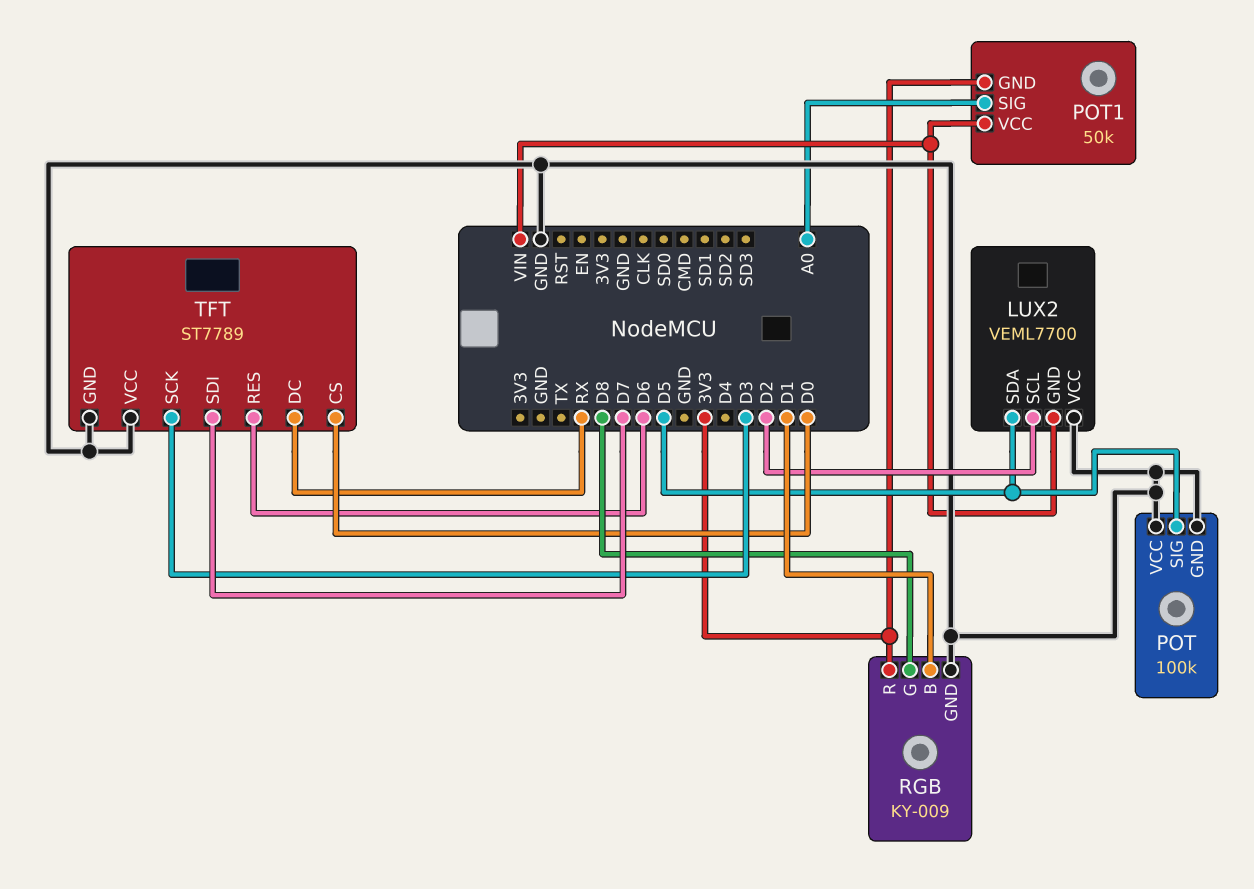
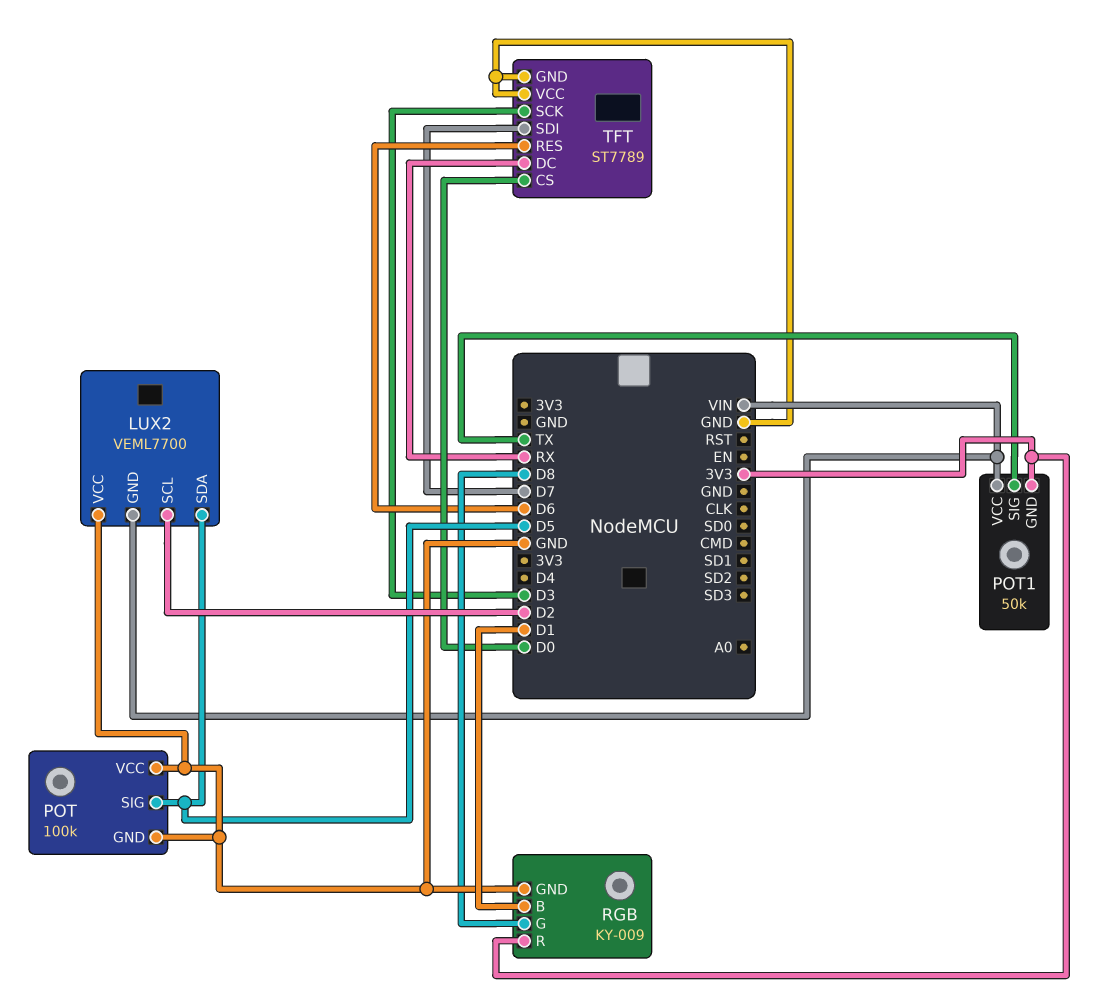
POT1 pin SIG: A0 -> TX

